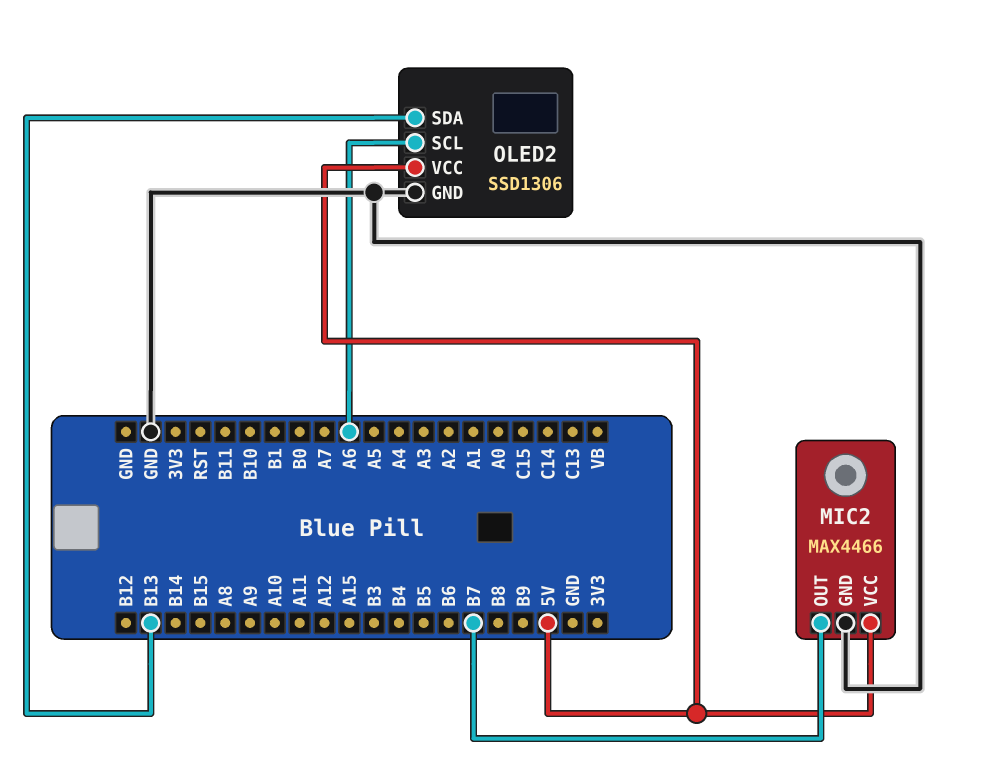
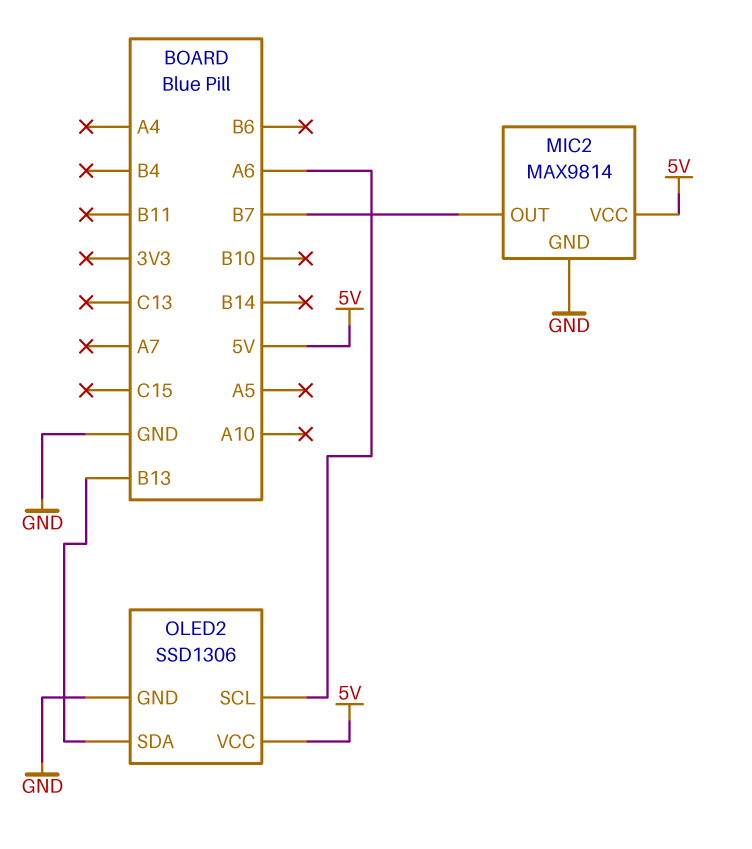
MIC2: MAX4466 -> MAX9814

